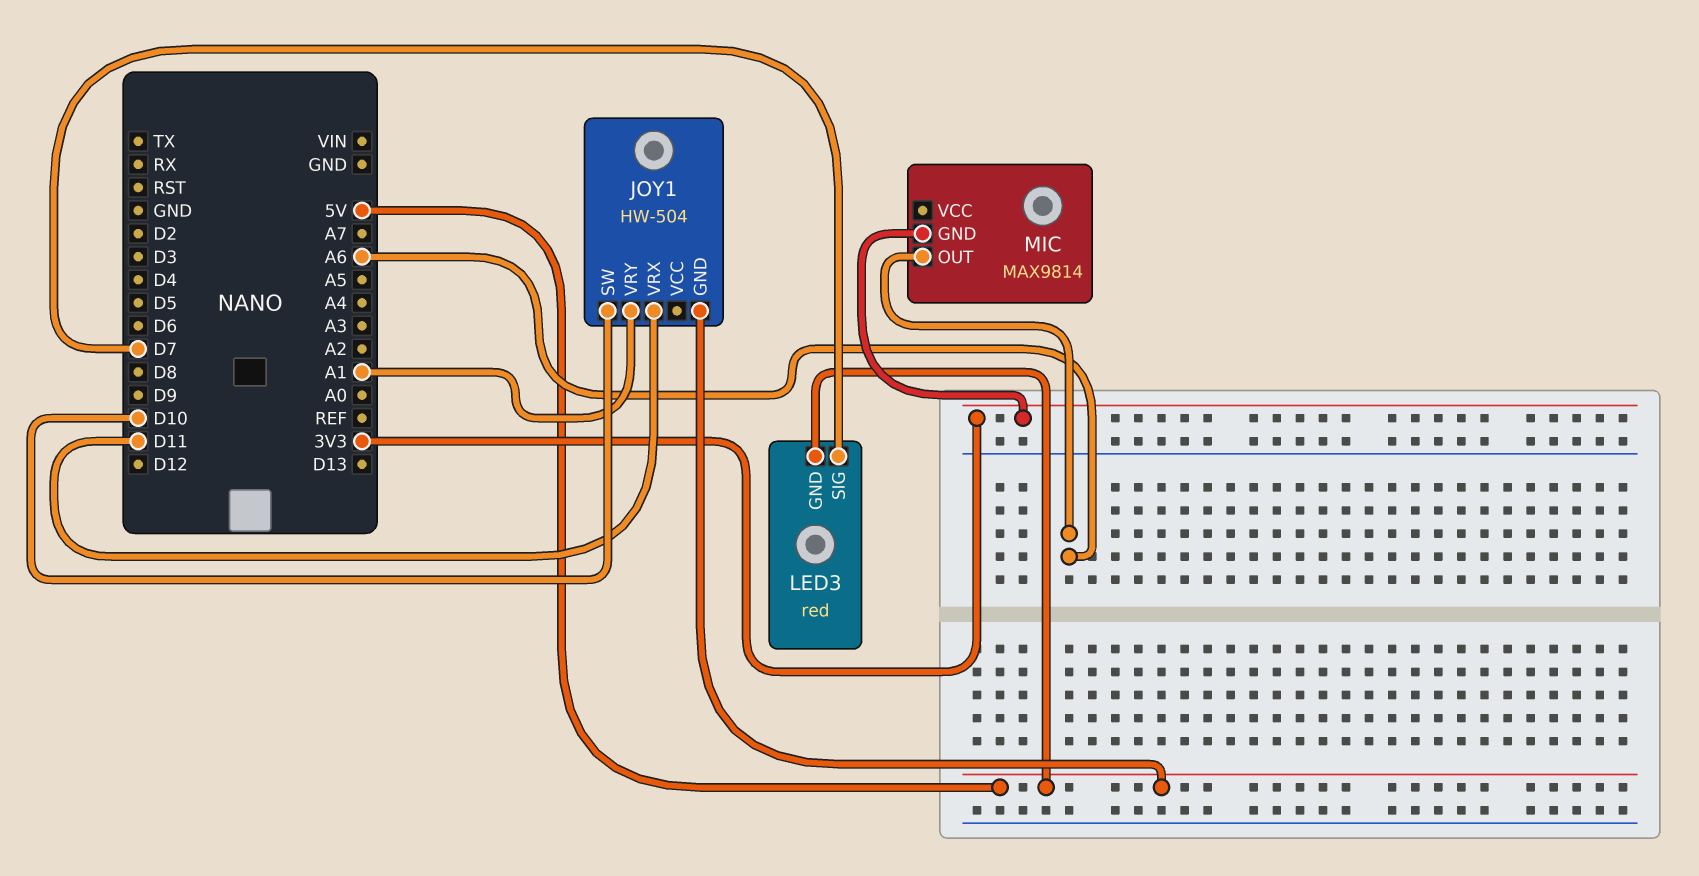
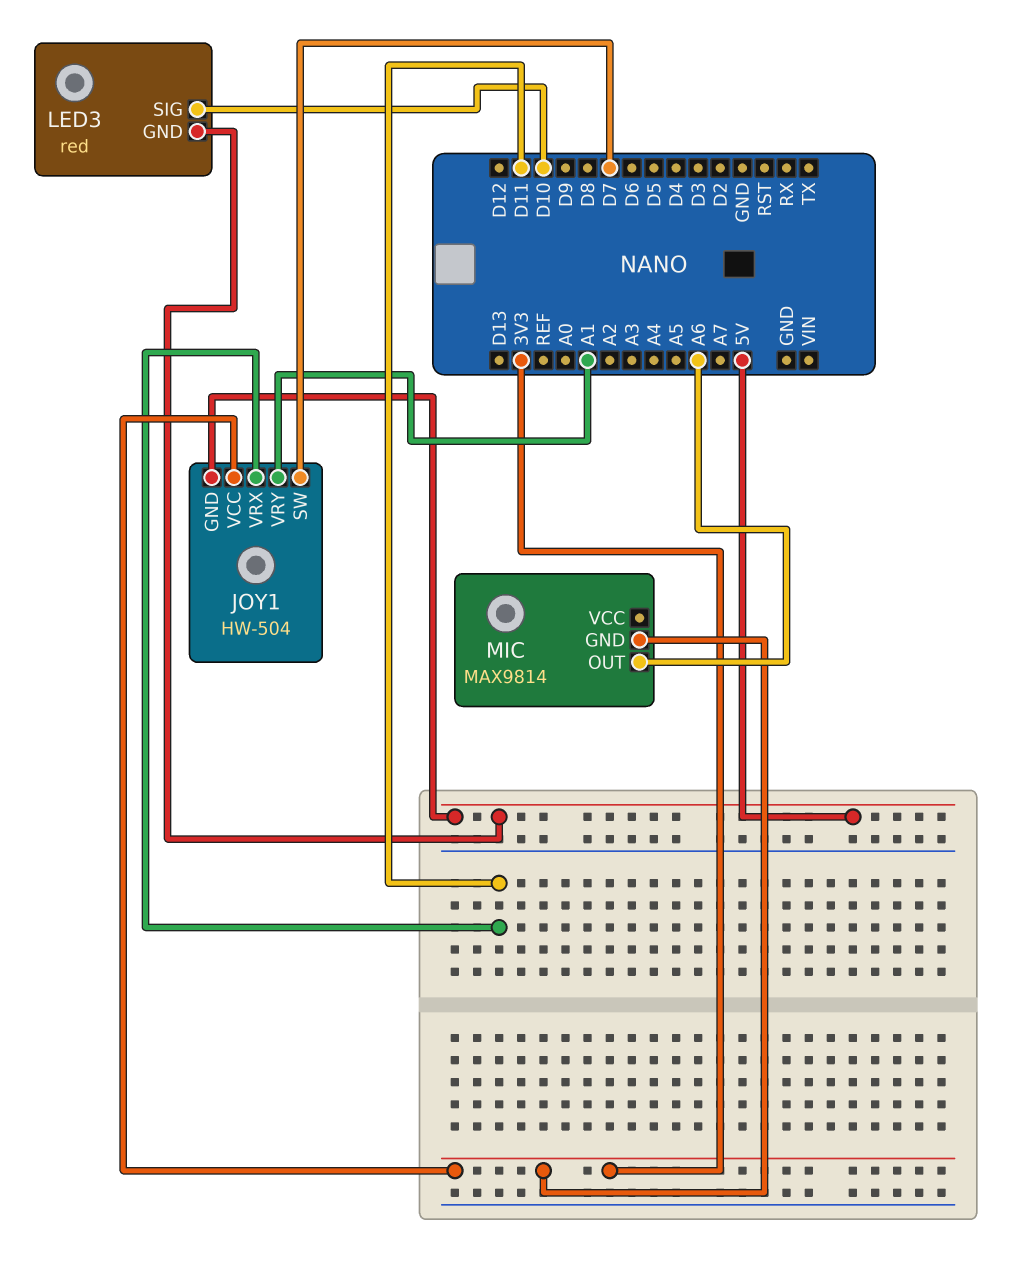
JOY1 pin SW: D10 -> D7
JOY1 pin VCC: none -> 3V3
LED3 pin SIG: D7 -> D10

